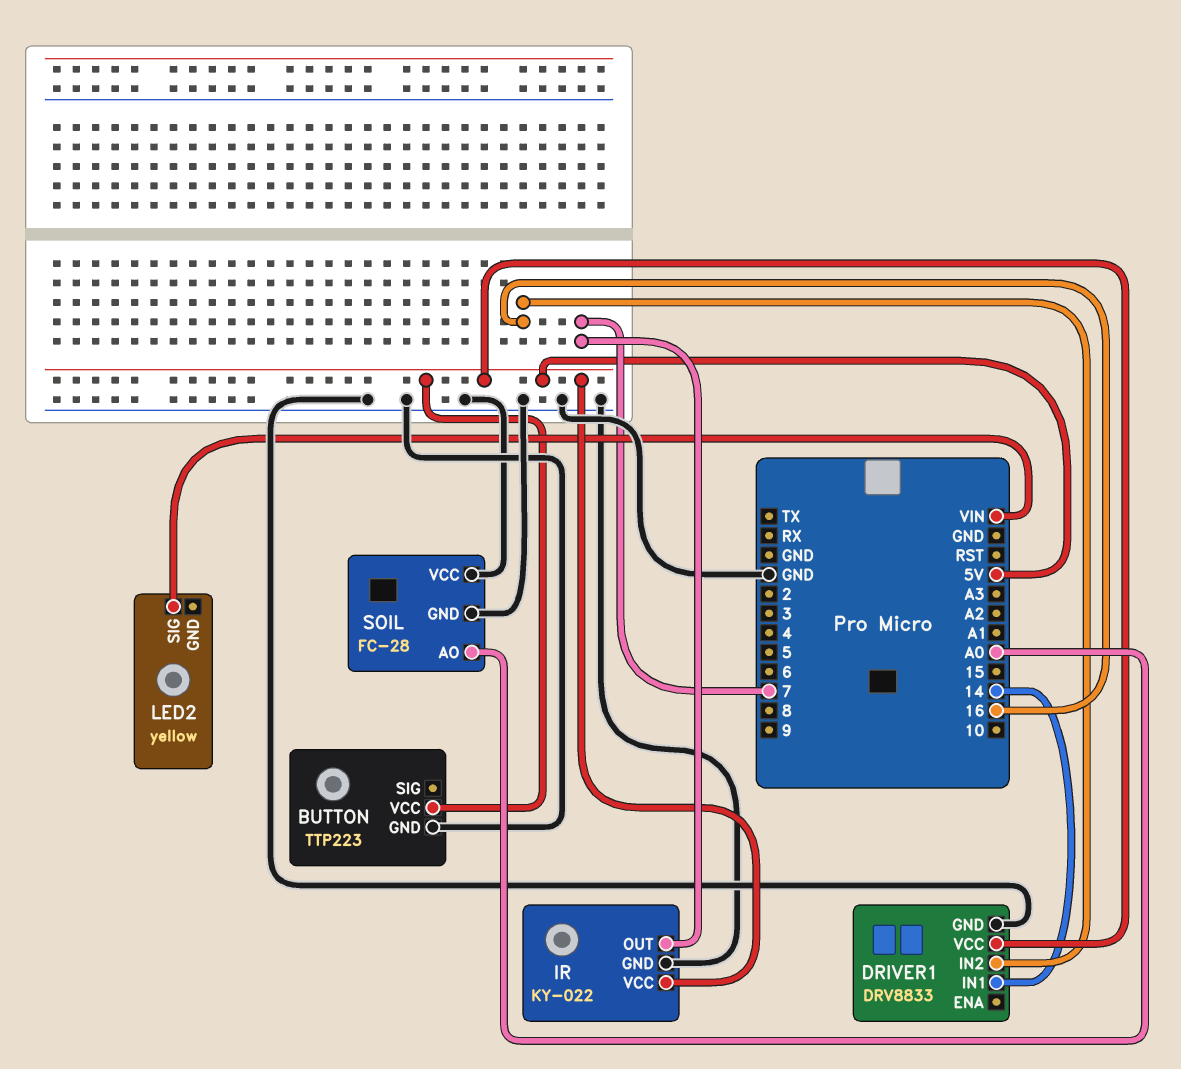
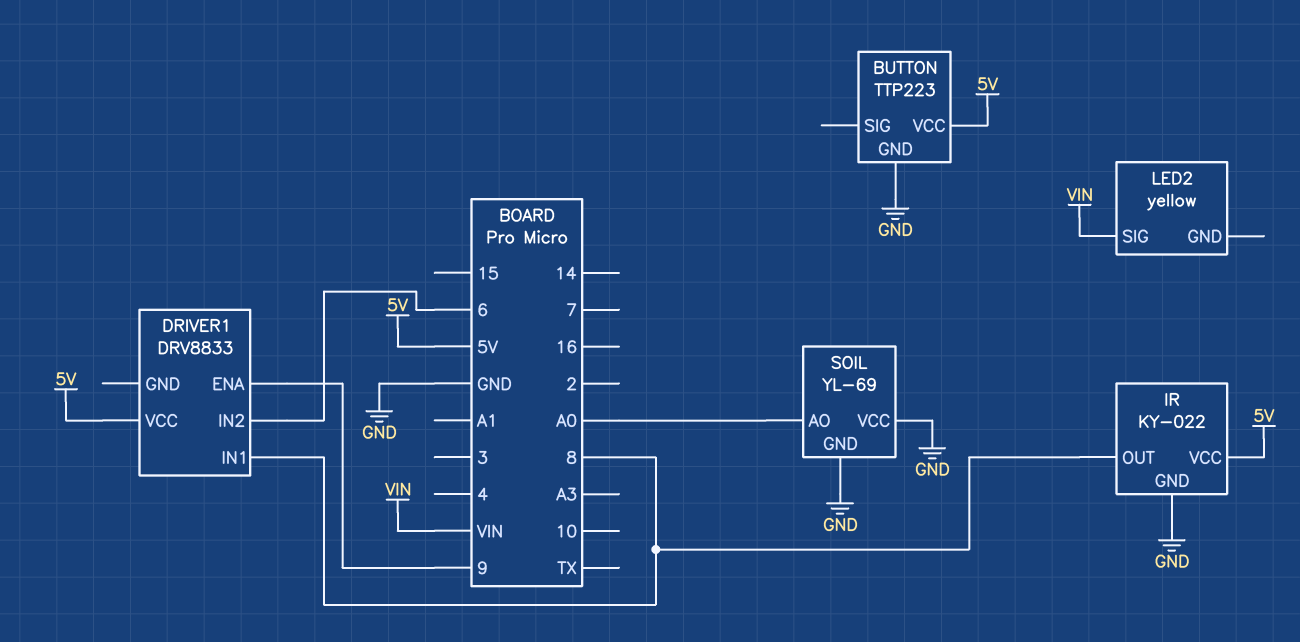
DRIVER1 pin ENA: none -> 9
DRIVER1 pin GND: GND -> none
DRIVER1 pin IN1: 14 -> 8
DRIVER1 pin IN2: 16 -> 6
IR pin OUT: 7 -> 8
SOIL: FC-28 -> YL-69

